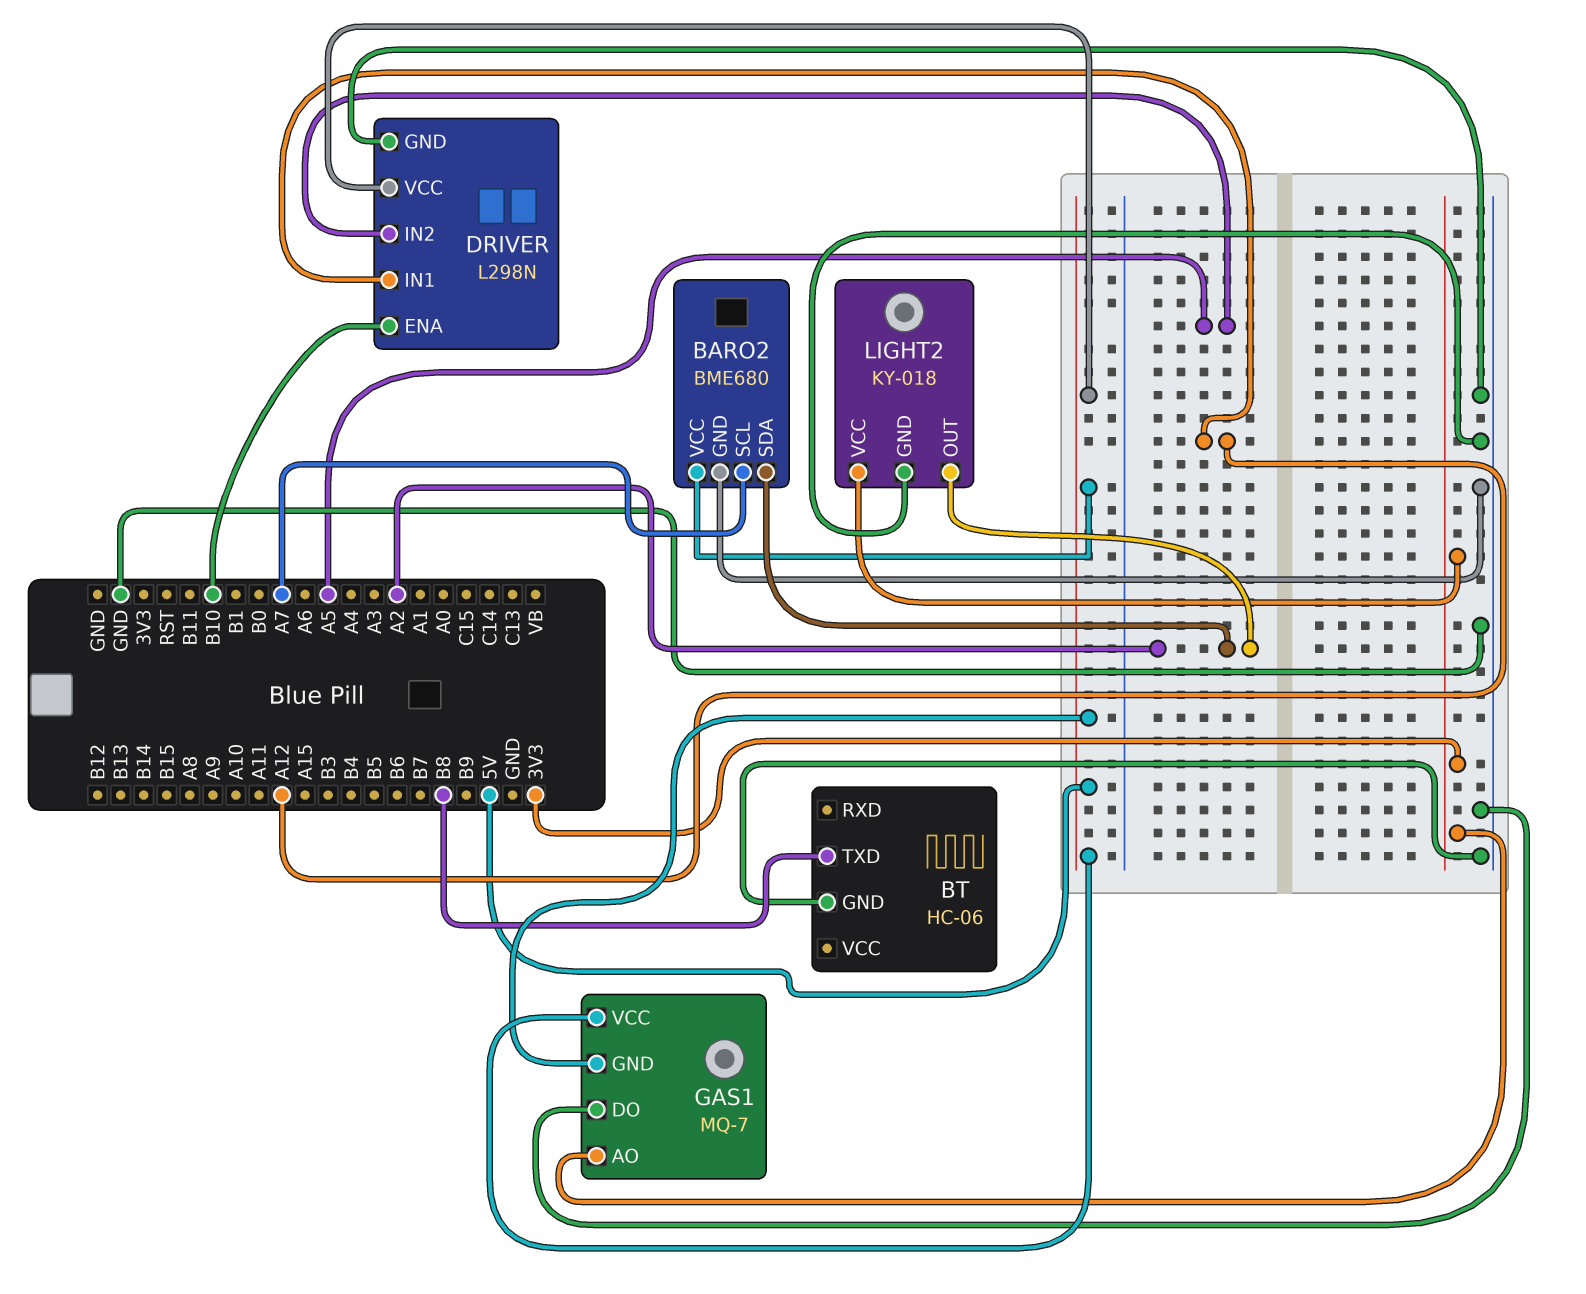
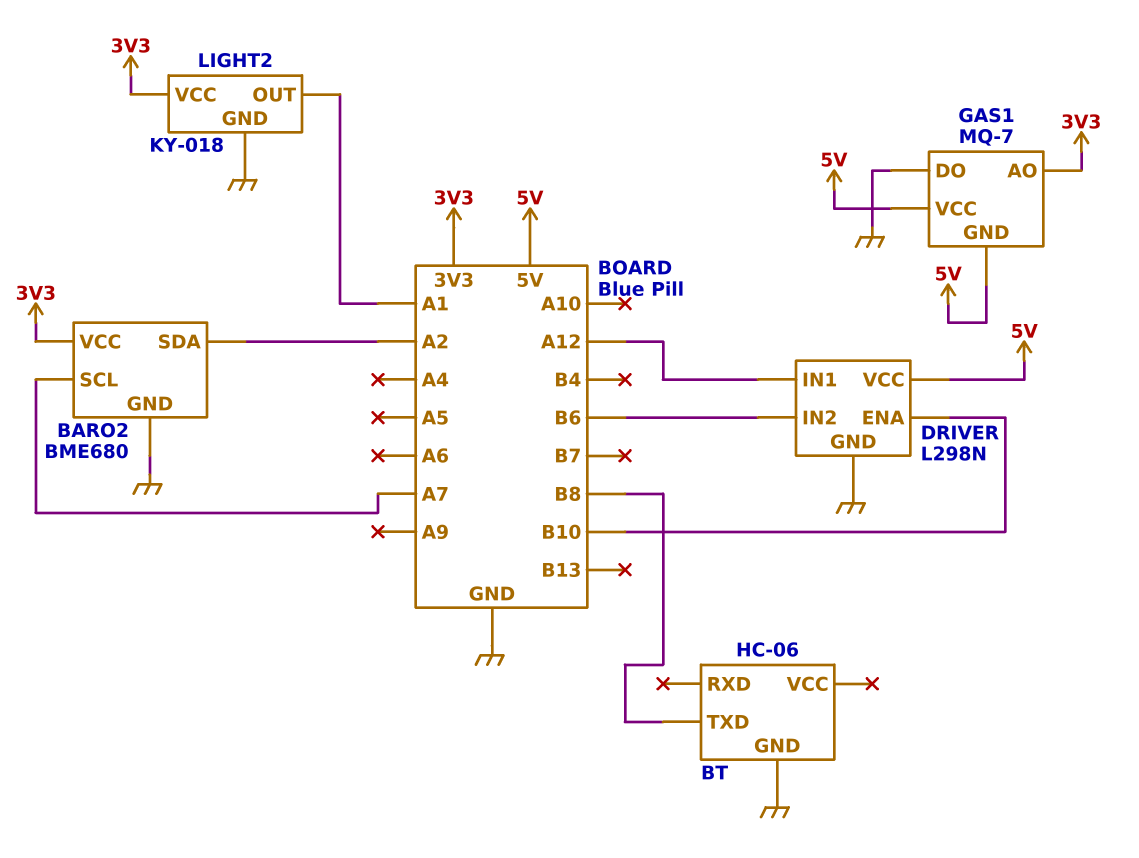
BARO2 pin VCC: 5V -> 3V3
DRIVER pin IN2: A5 -> B6
LIGHT2 pin OUT: A2 -> A1

